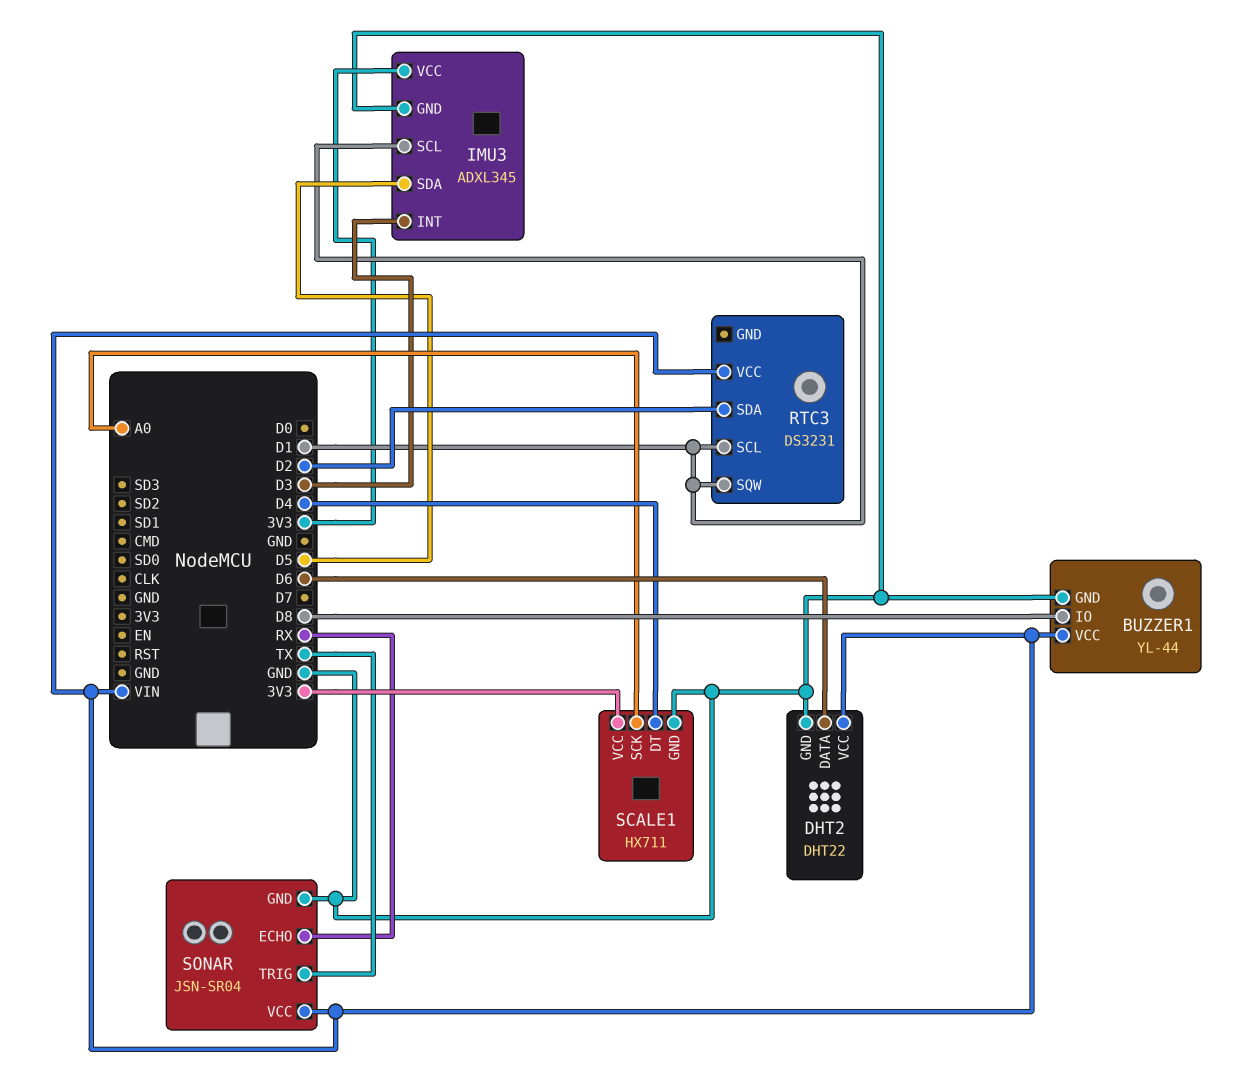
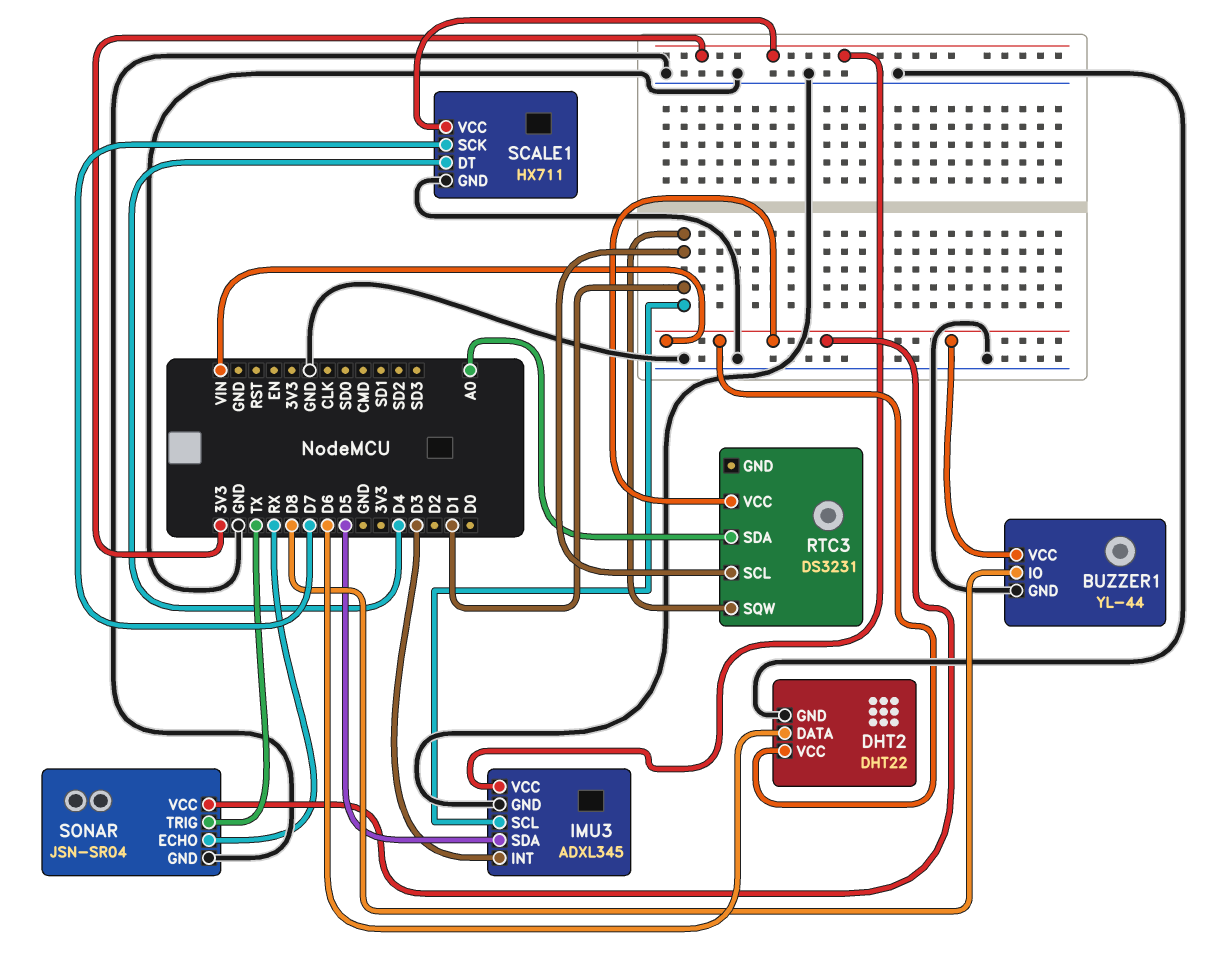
RTC3 pin SDA: D2 -> A0
SCALE1 pin SCK: A0 -> D7

